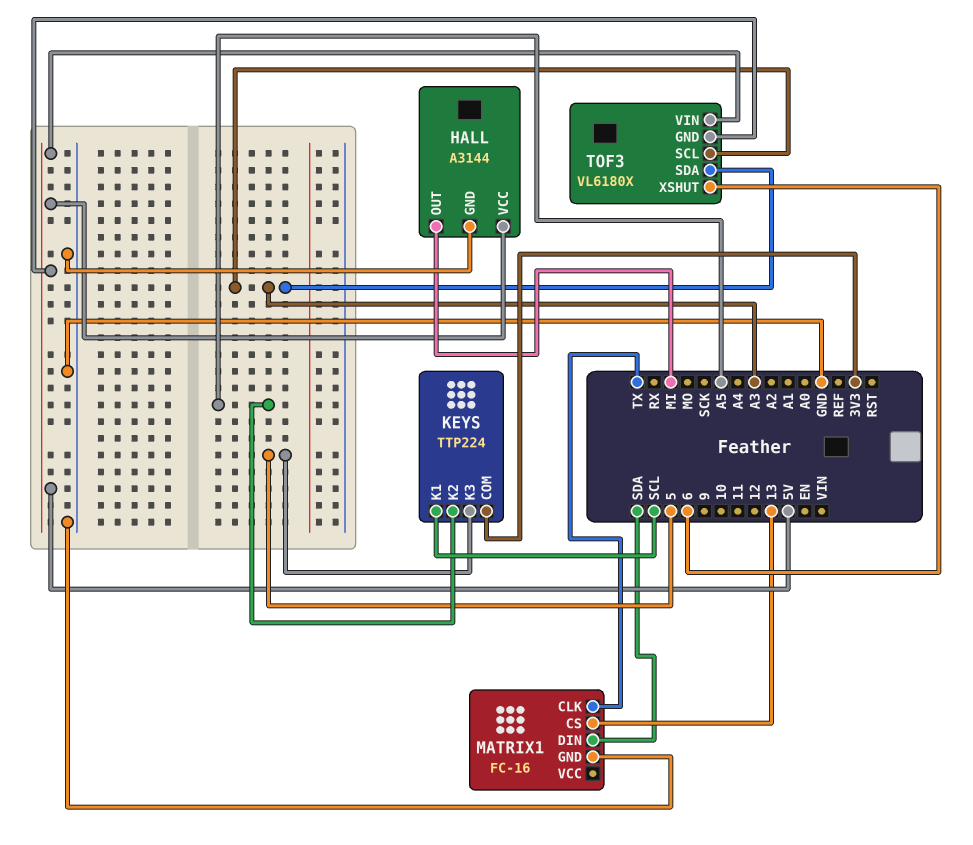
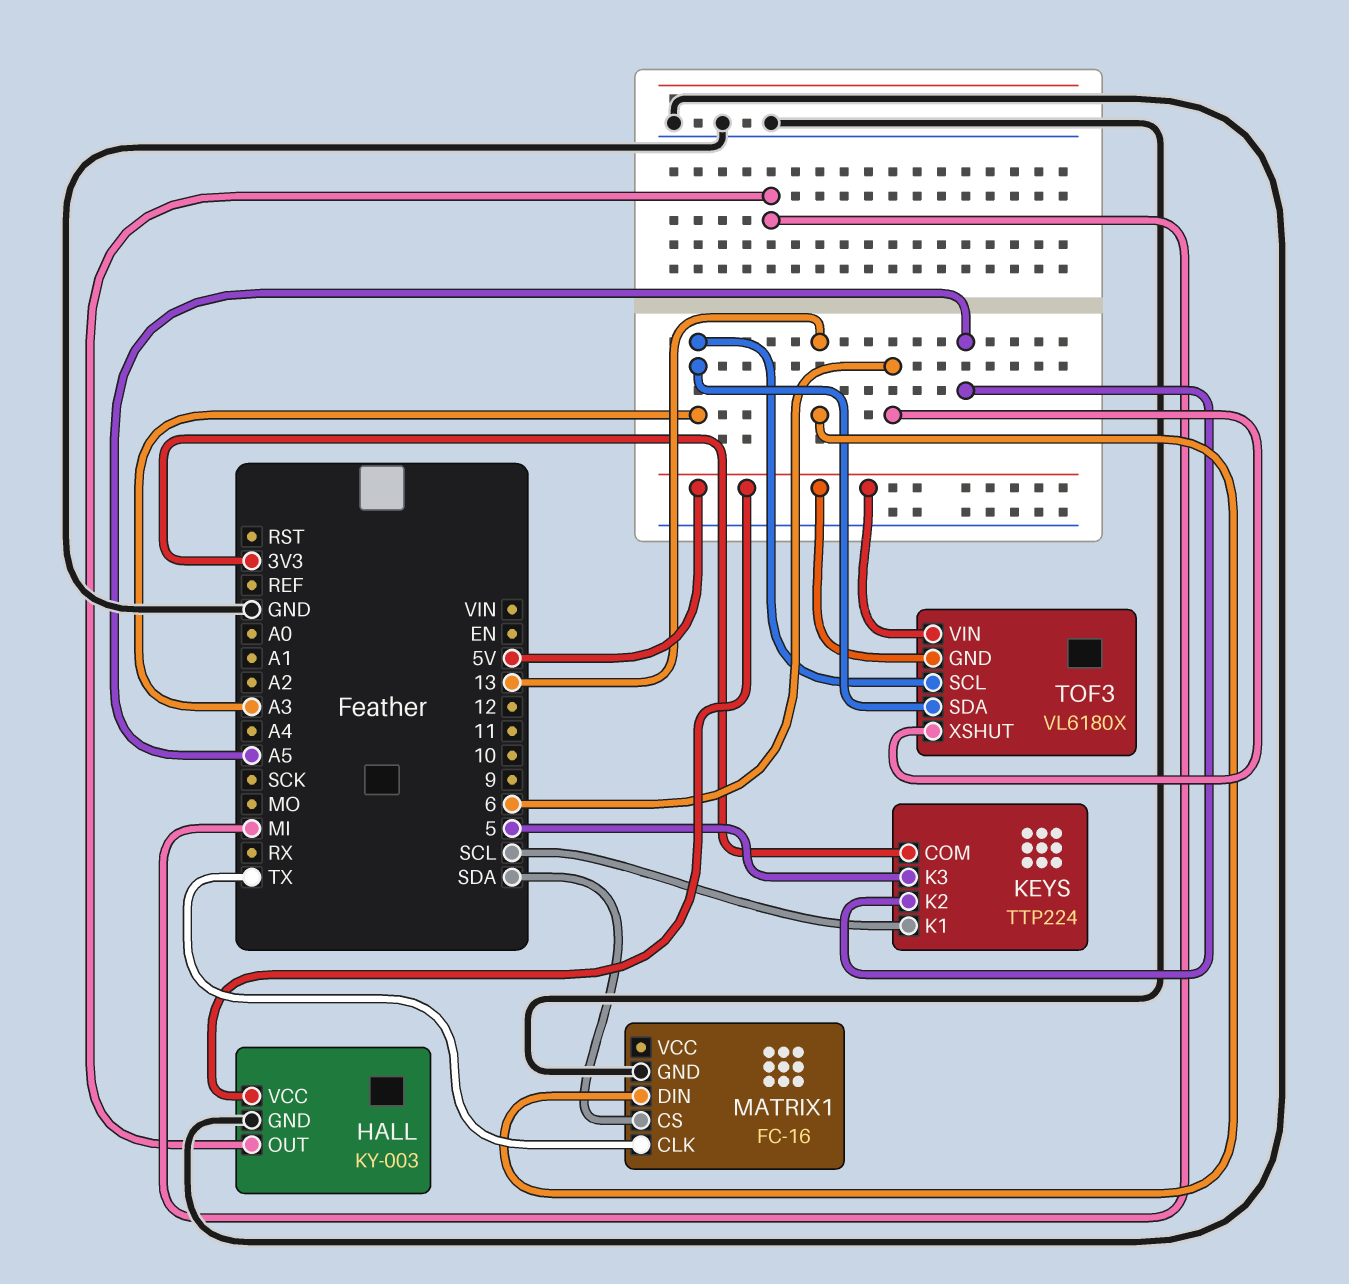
HALL: A3144 -> KY-003
MATRIX1 pin CS: 13 -> SDA
MATRIX1 pin DIN: SDA -> 13

